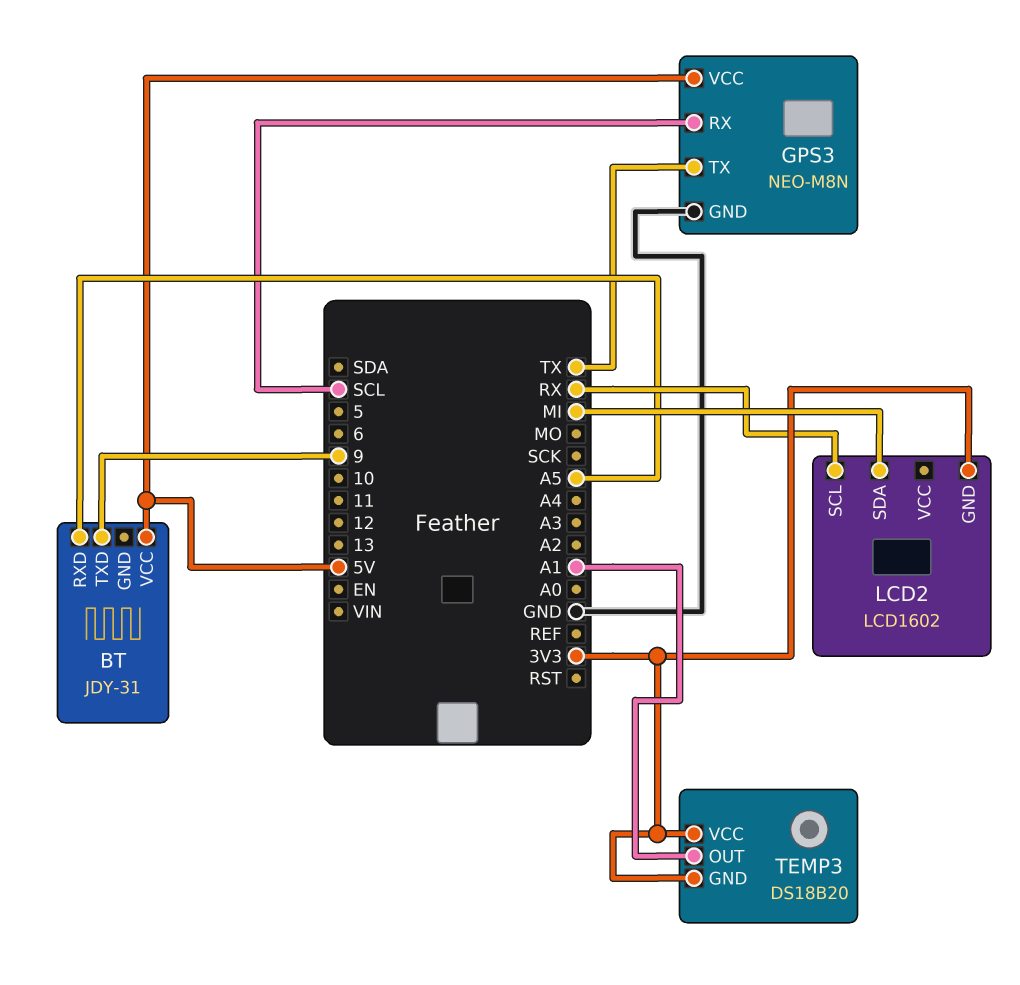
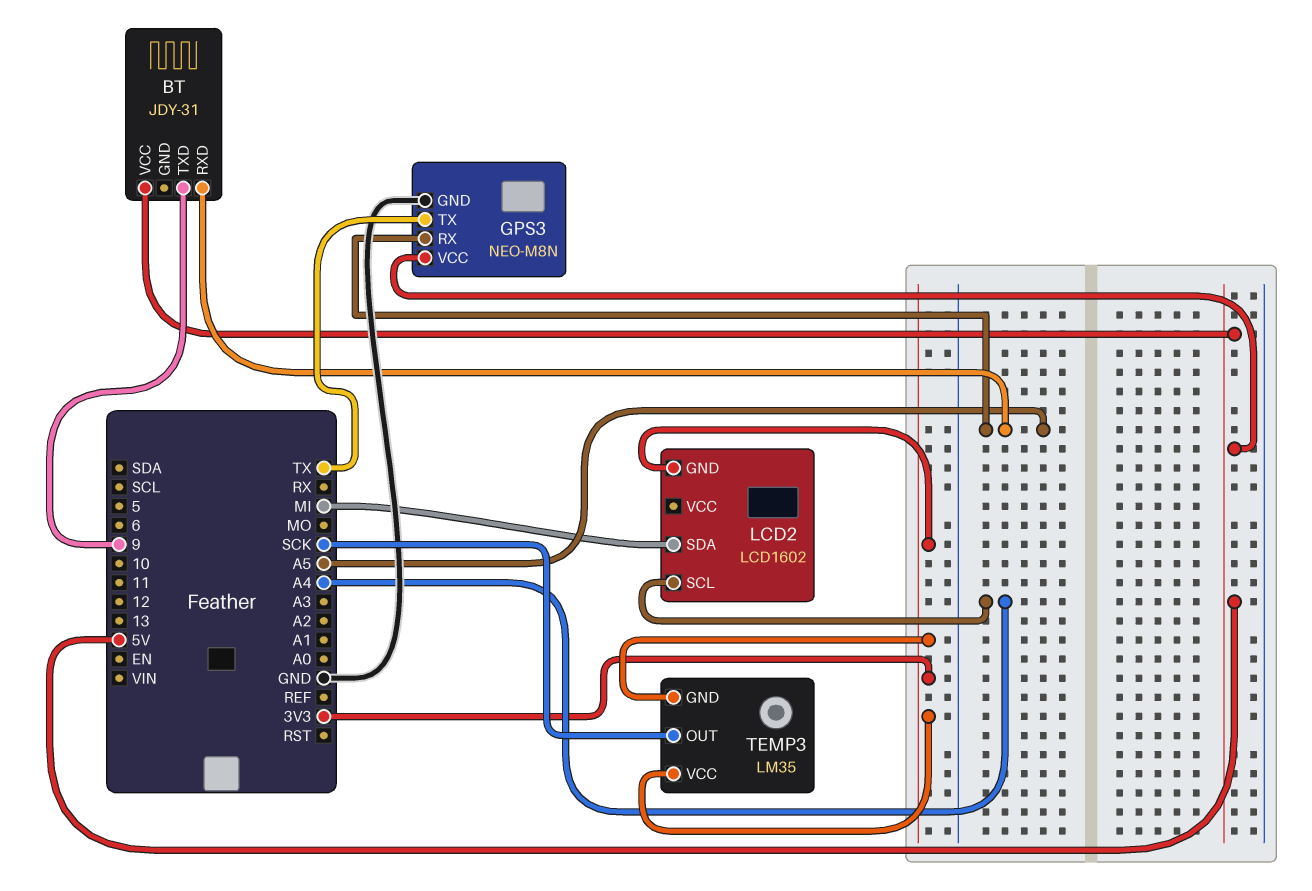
GPS3 pin RX: SCL -> A5
LCD2 pin SCL: RX -> A4
TEMP3: DS18B20 -> LM35
TEMP3 pin OUT: A1 -> SCK

